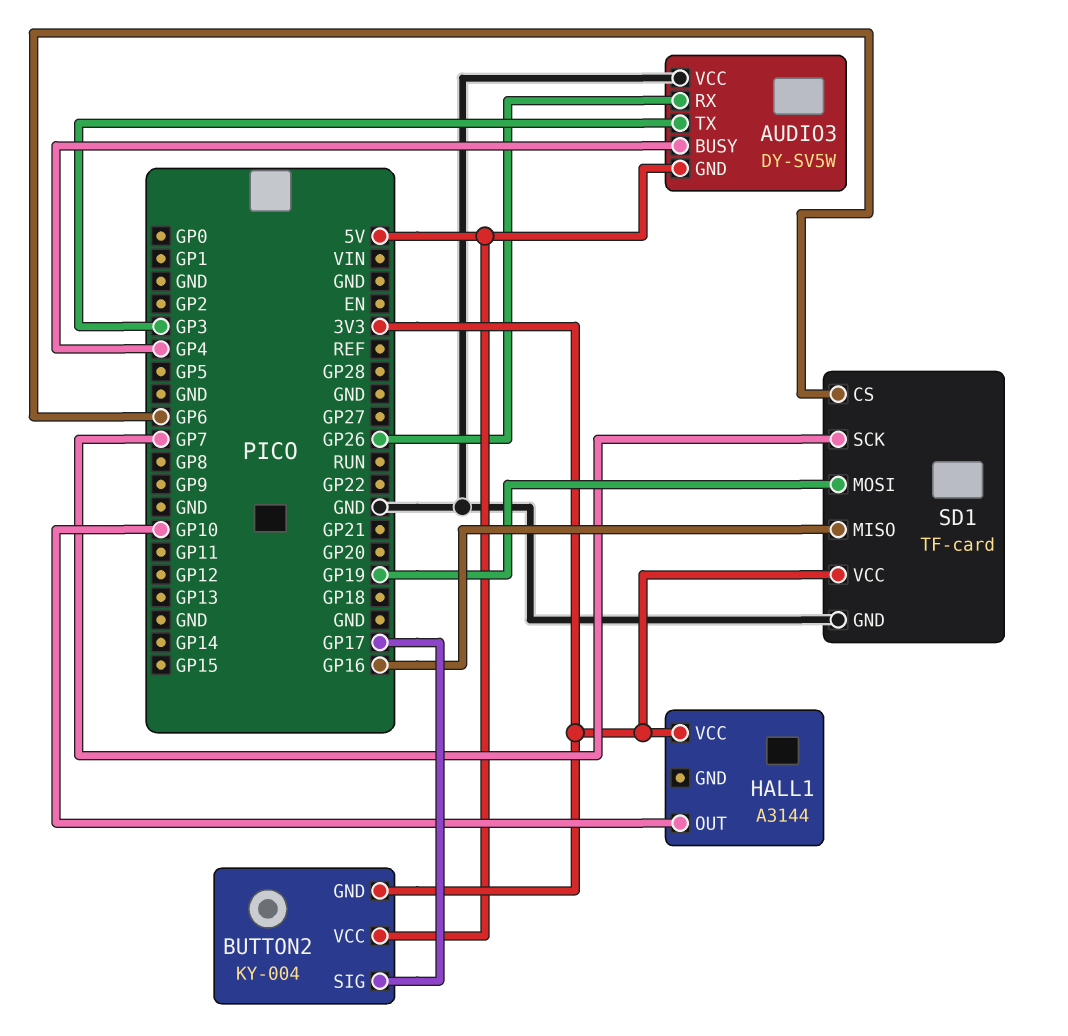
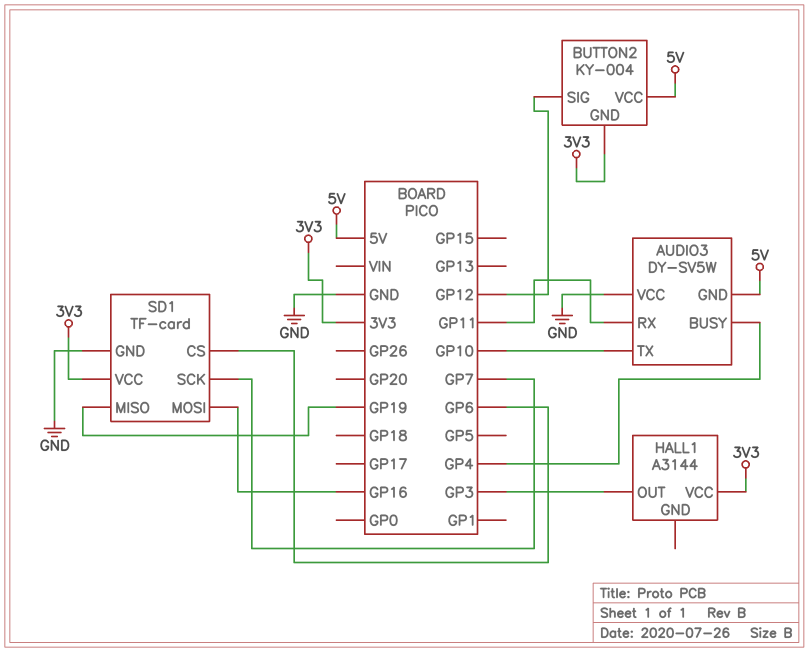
AUDIO3 pin RX: GP26 -> GP11
AUDIO3 pin TX: GP3 -> GP10
BUTTON2 pin SIG: GP17 -> GP12
HALL1 pin OUT: GP10 -> GP3
SD1 pin MISO: GP16 -> GP19
SD1 pin MOSI: GP19 -> GP16

